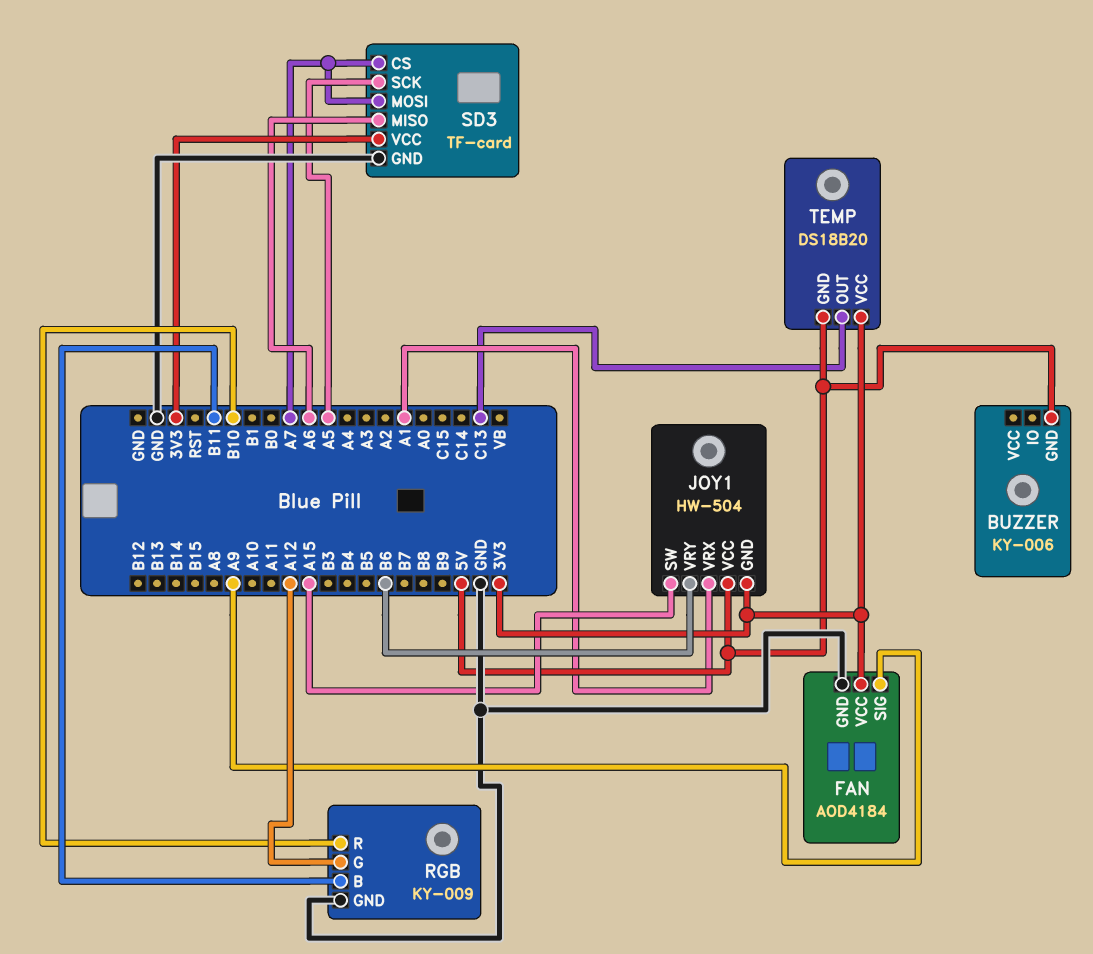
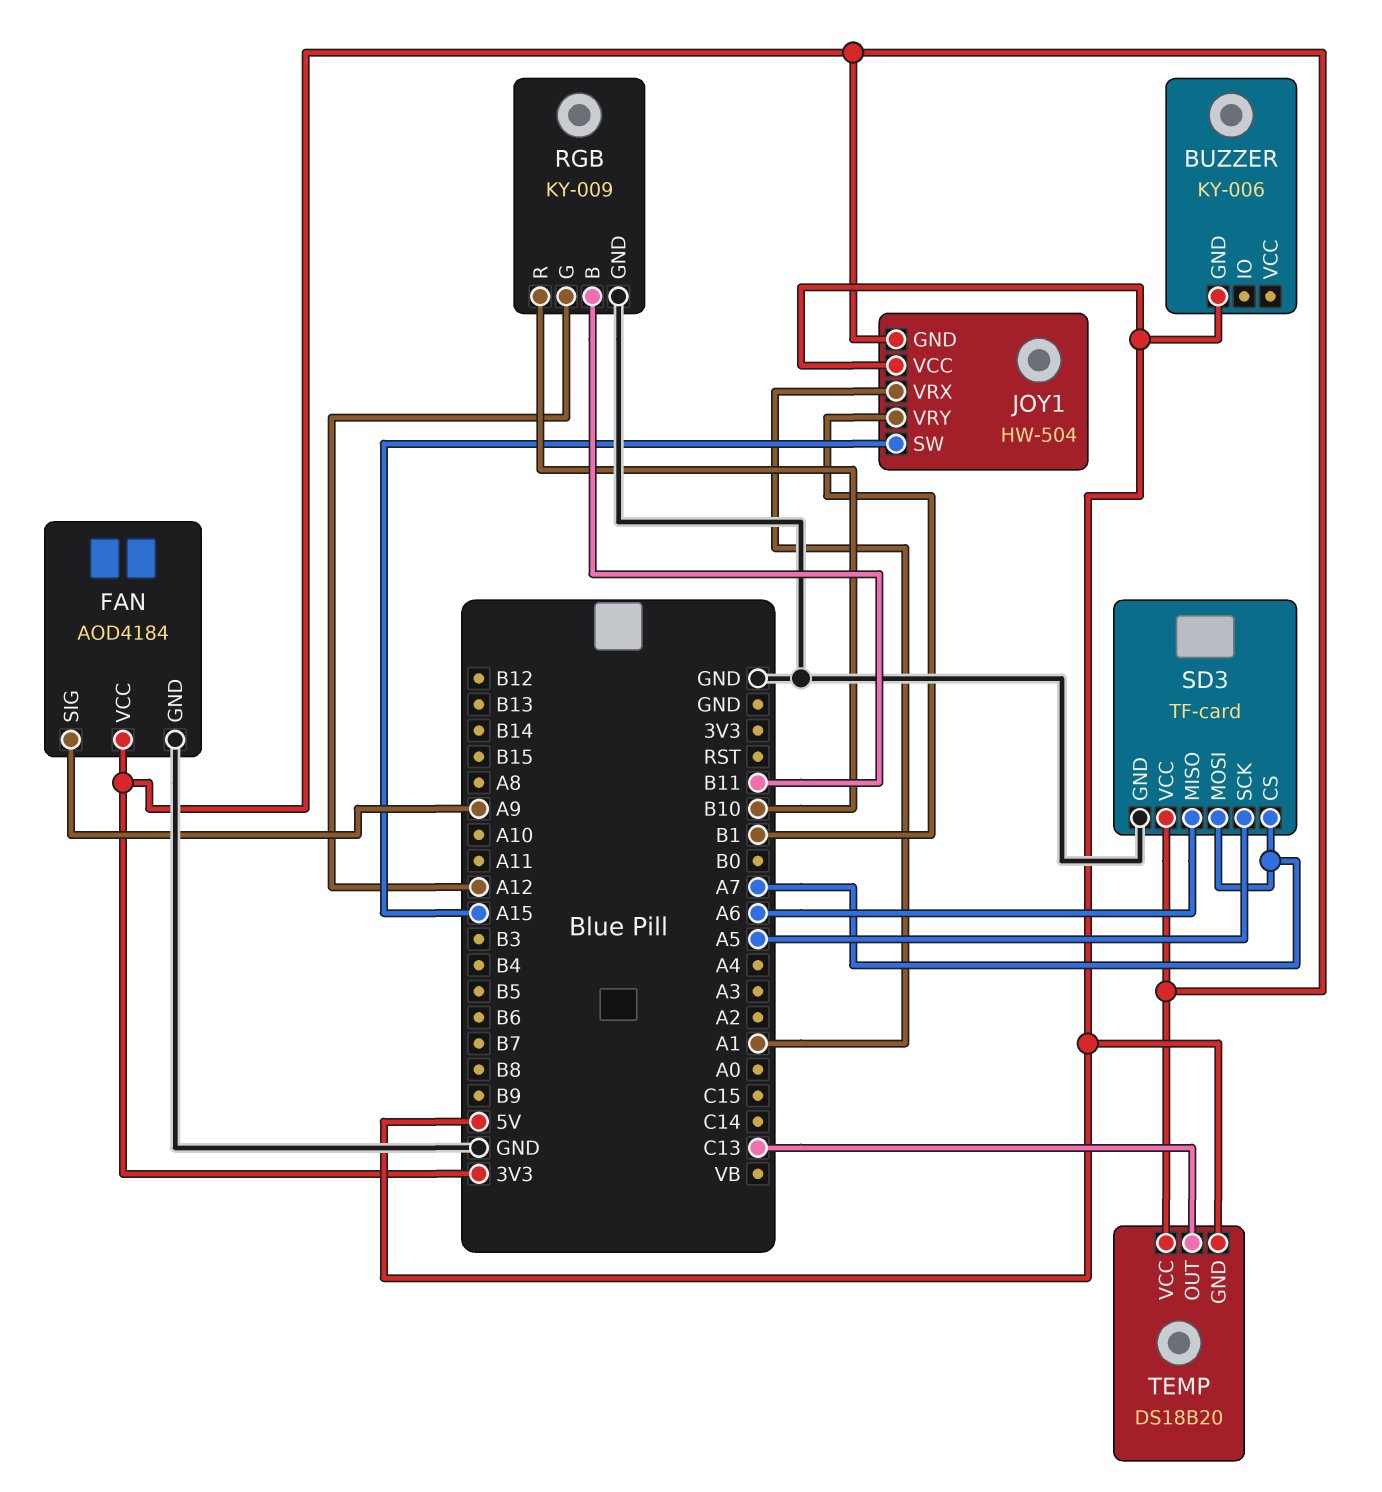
JOY1 pin VRY: B6 -> B1

